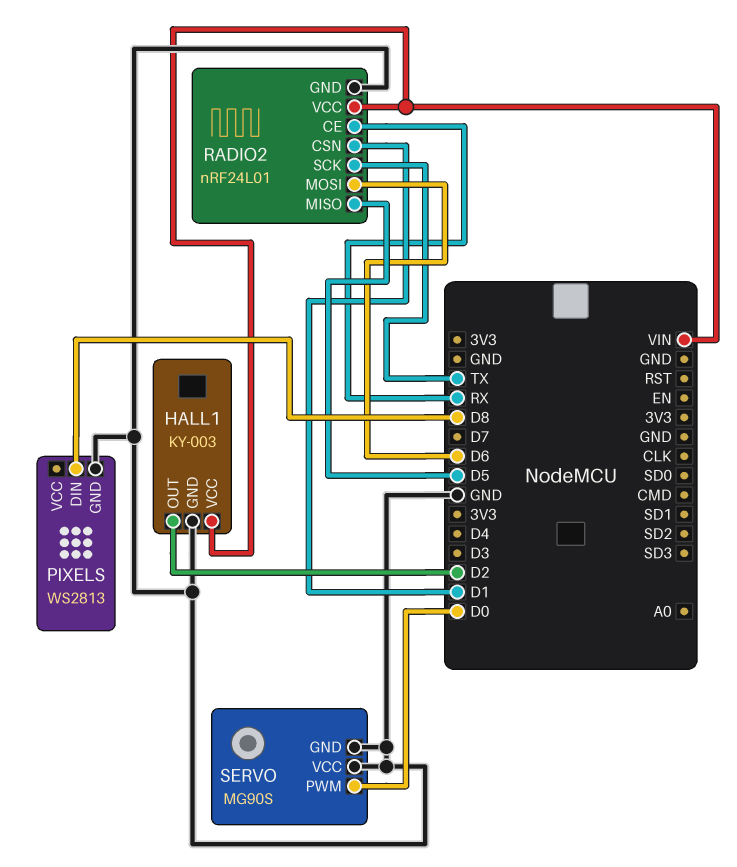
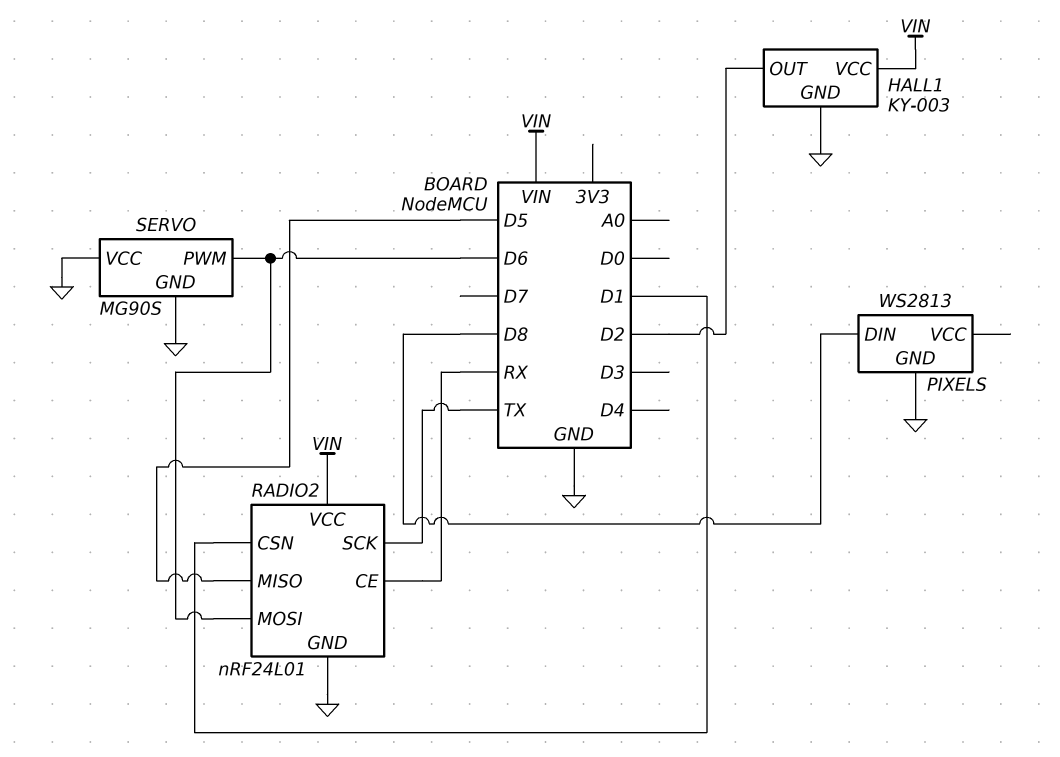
SERVO pin PWM: D0 -> D6

